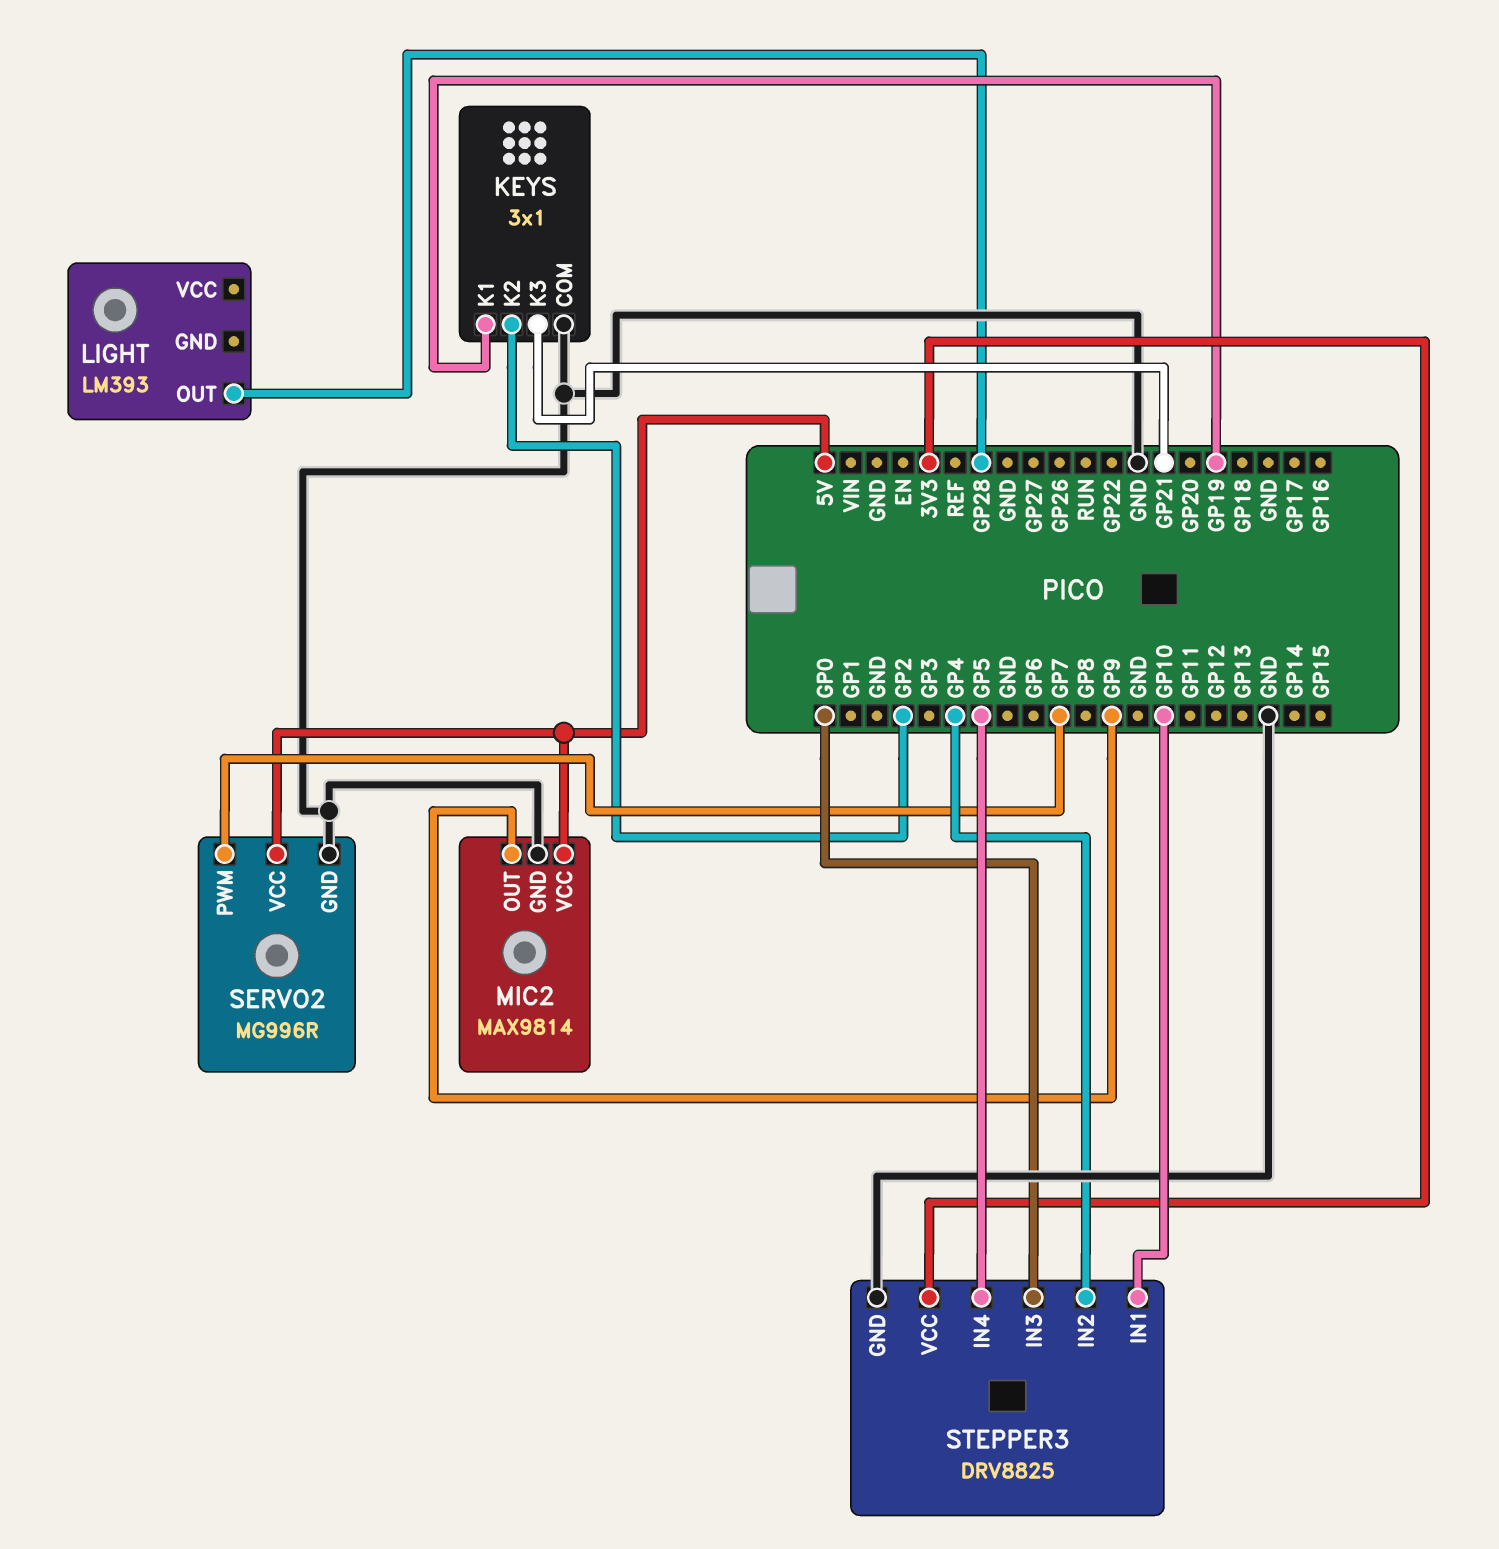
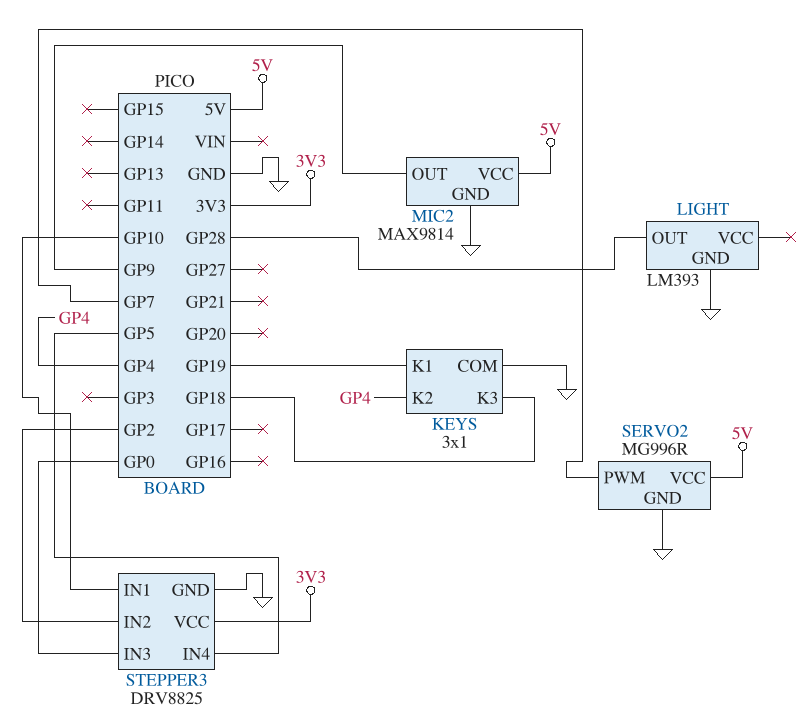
KEYS pin K2: GP2 -> GP4
KEYS pin K3: GP21 -> GP18
LIGHT pin GND: none -> GND
STEPPER3 pin IN2: GP4 -> GP2

